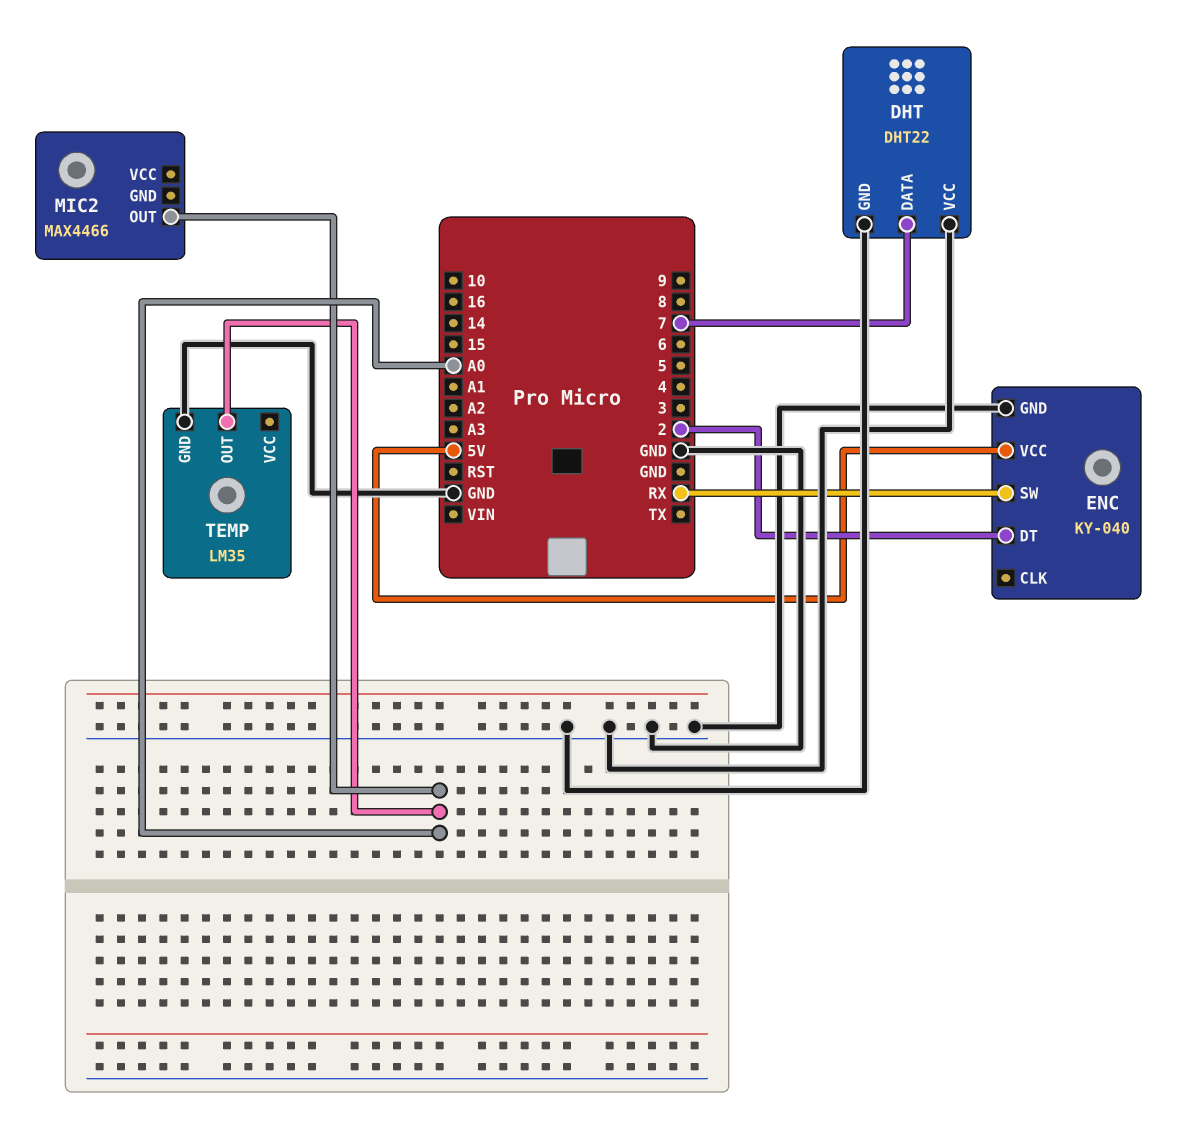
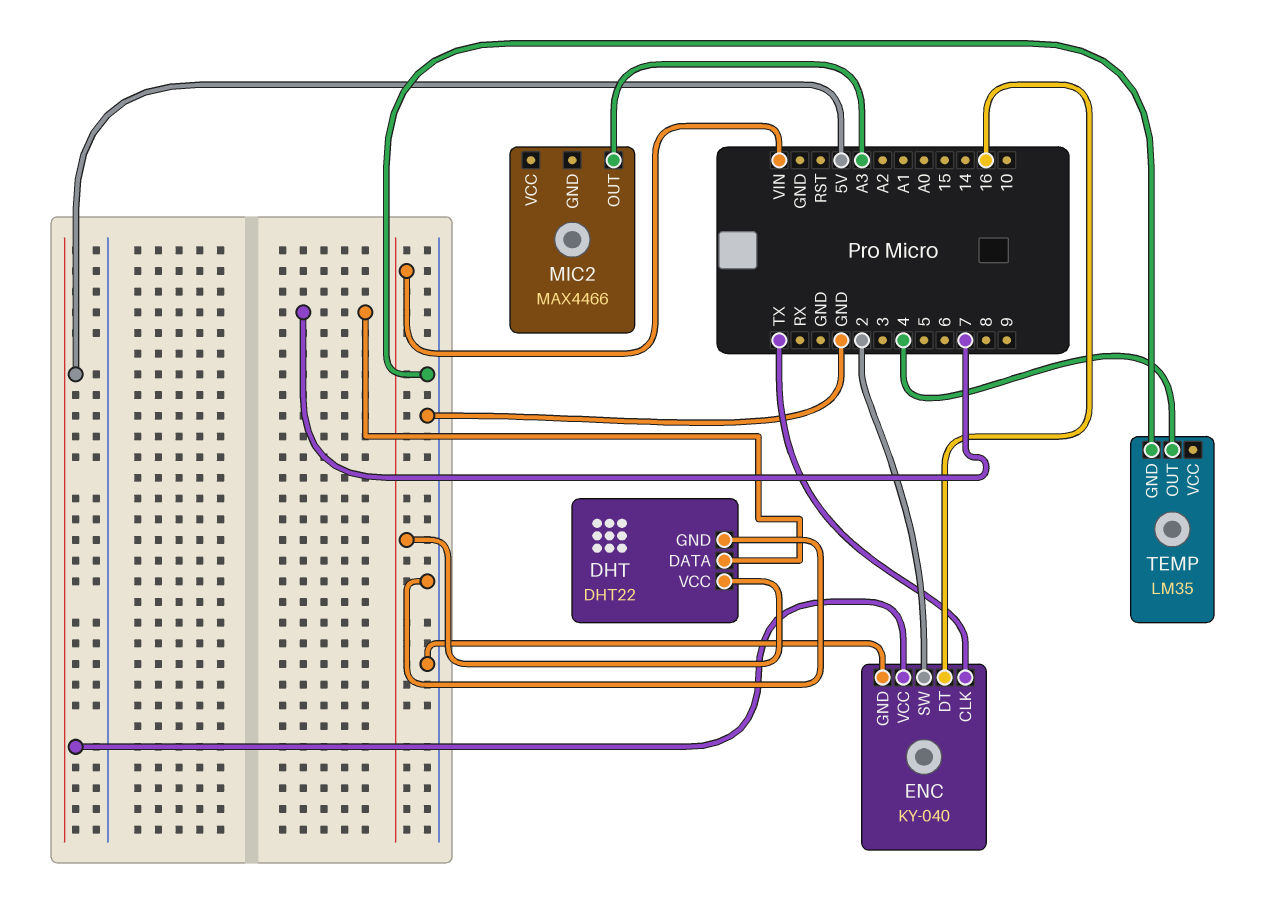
DHT pin VCC: GND -> VIN
ENC pin CLK: none -> TX
ENC pin DT: 2 -> 16
ENC pin SW: RX -> 2
MIC2 pin OUT: A0 -> A3
TEMP pin OUT: A0 -> 4

